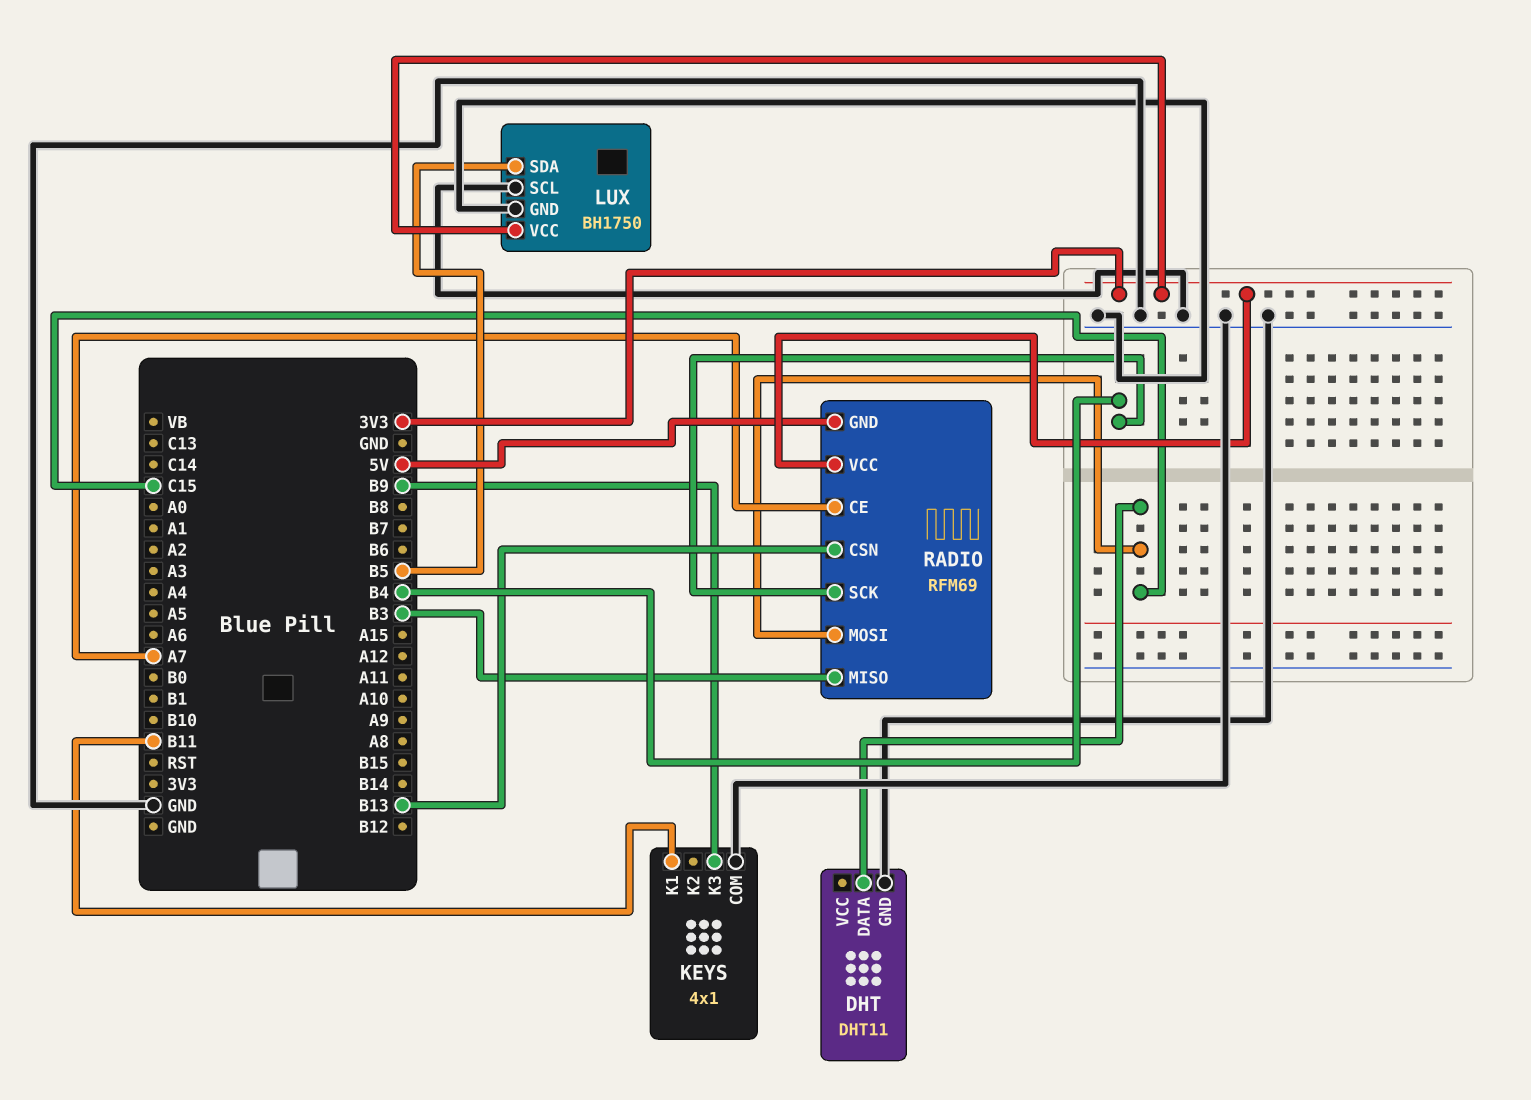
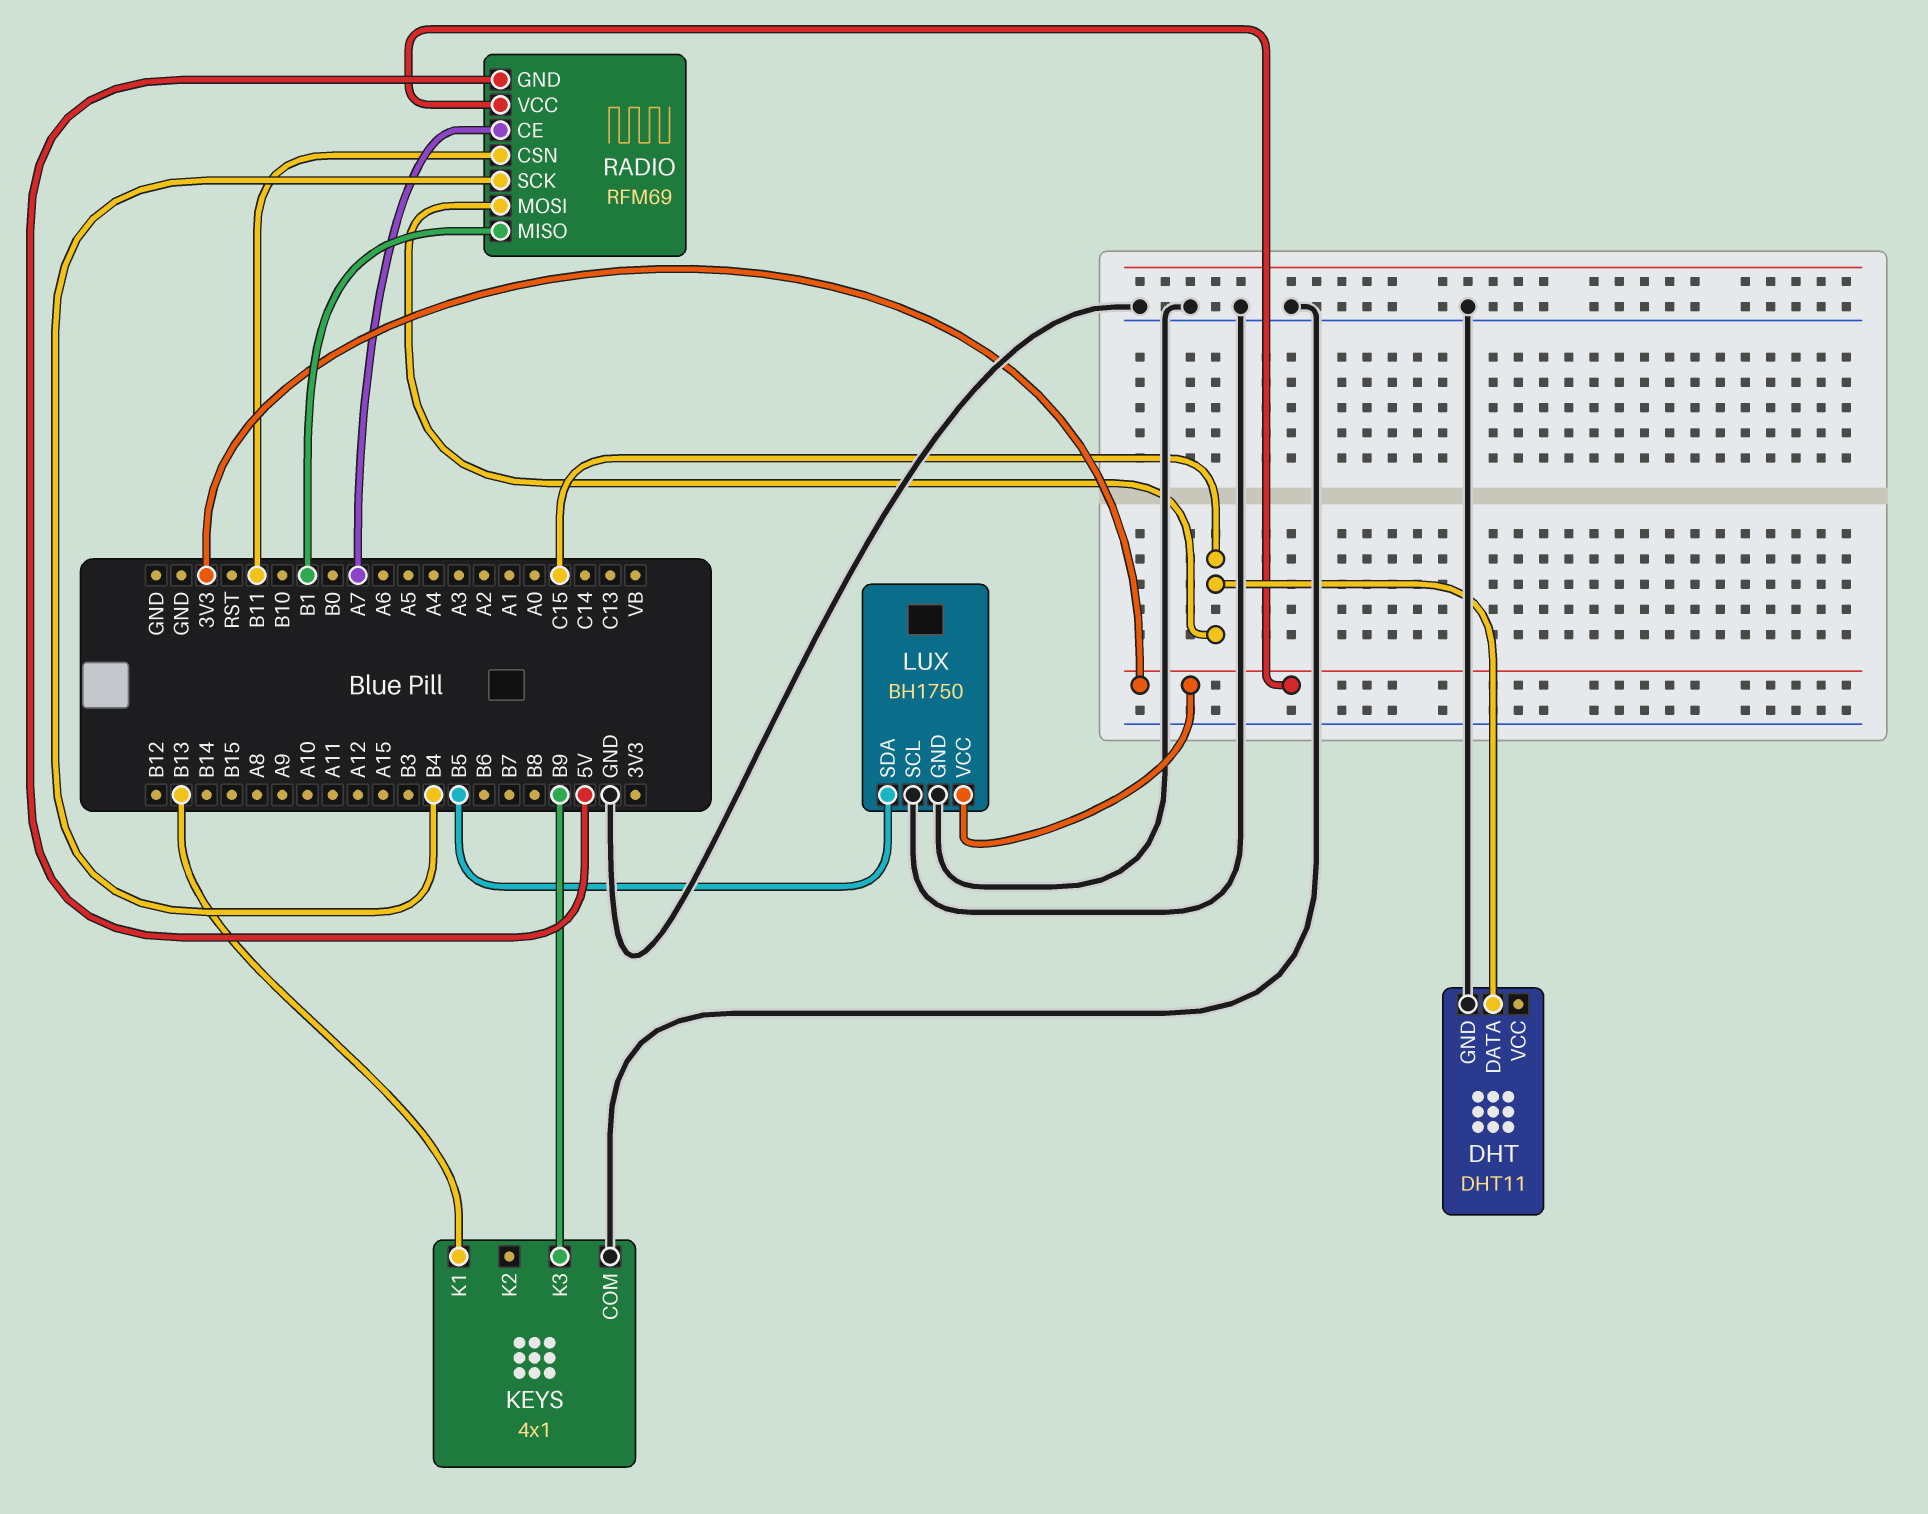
KEYS pin K1: B11 -> B13
RADIO pin CSN: B13 -> B11
RADIO pin MISO: B3 -> B1

